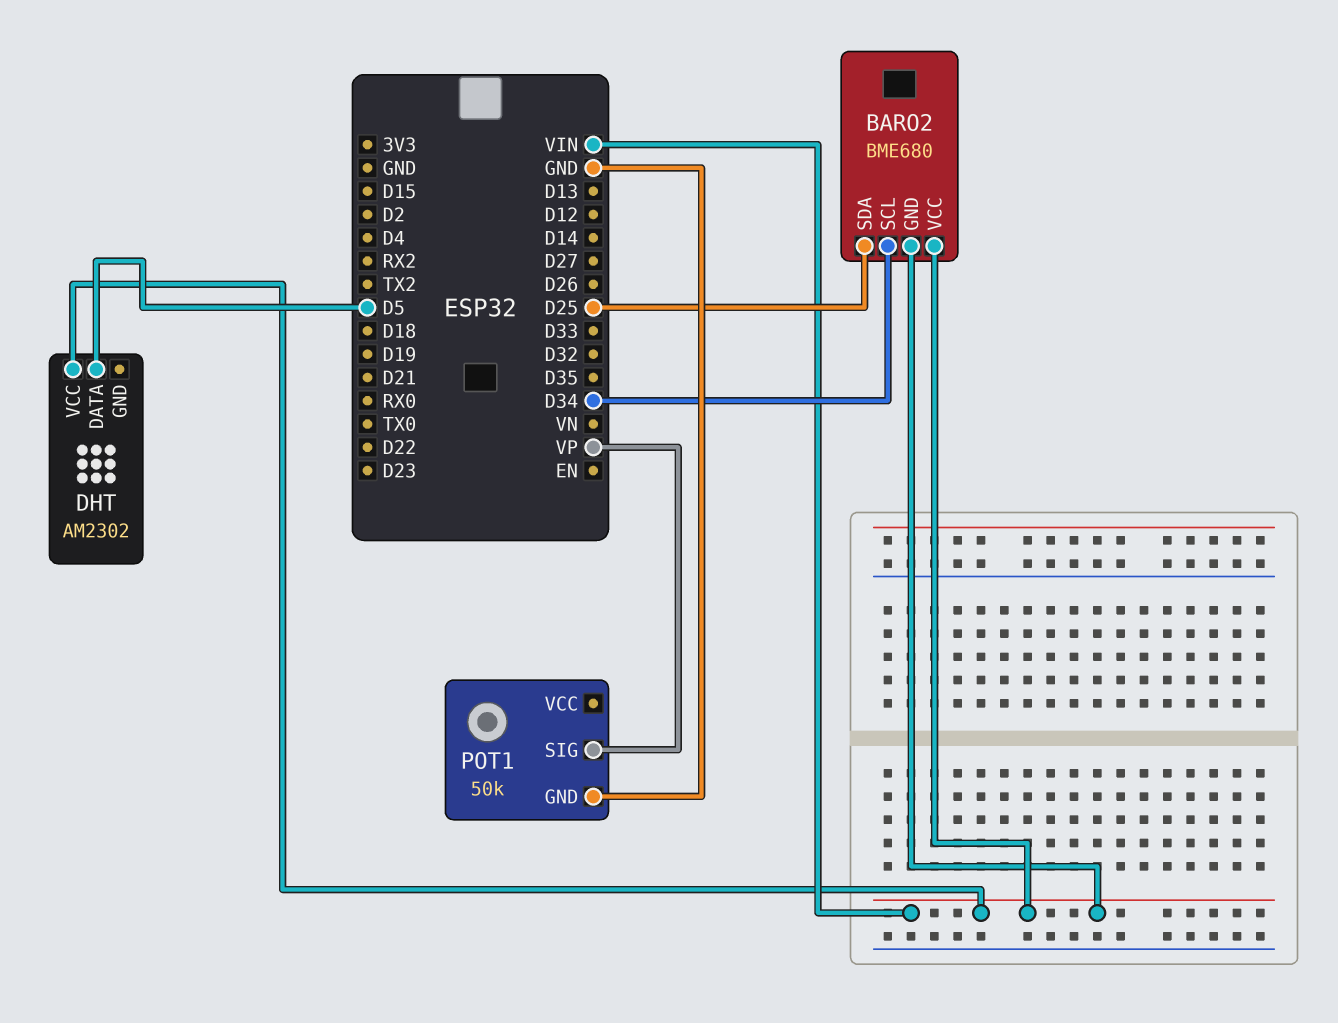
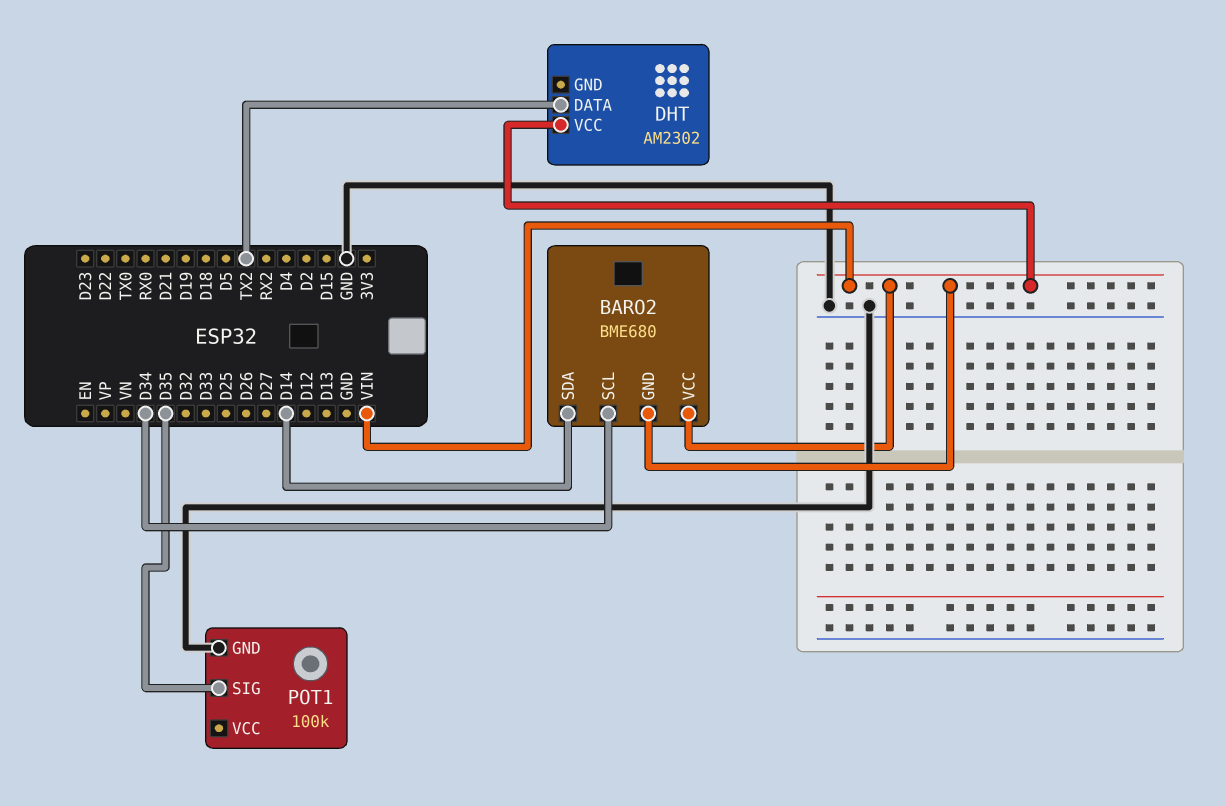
BARO2 pin SDA: D25 -> D14
DHT pin DATA: D5 -> TX2
POT1: 50k -> 100k
POT1 pin SIG: VP -> D35

